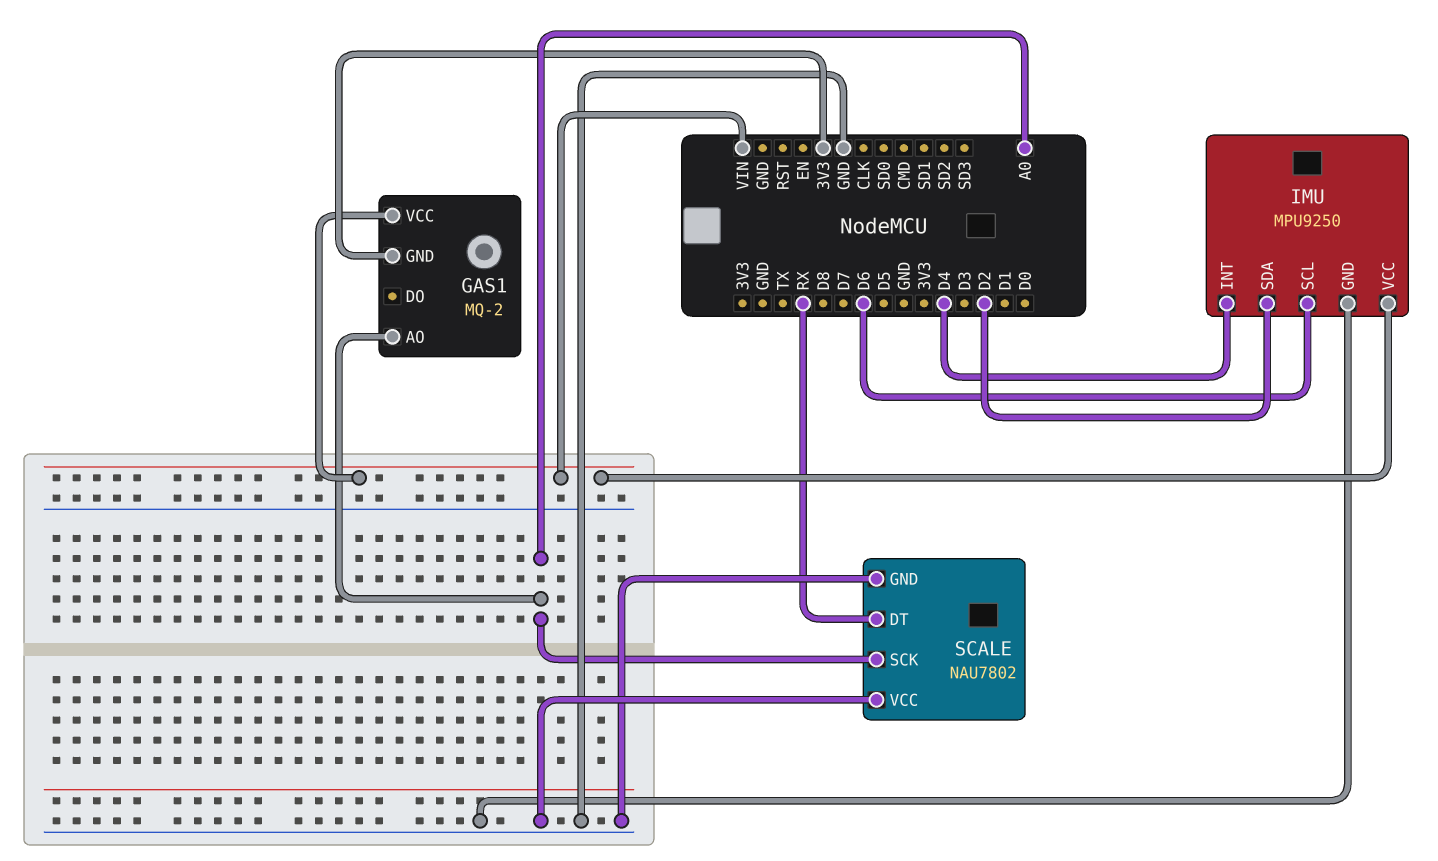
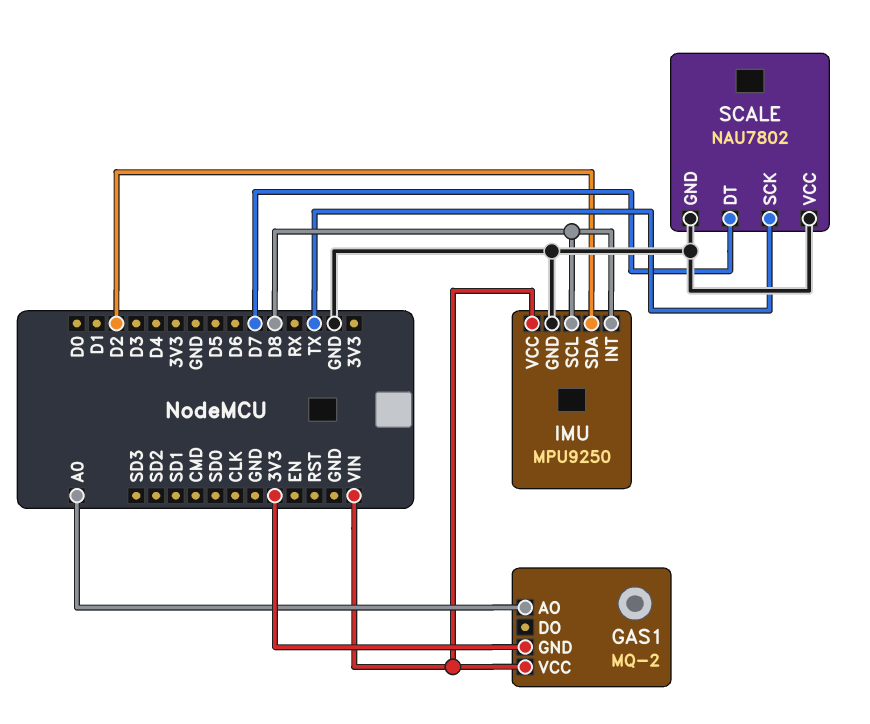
IMU pin INT: D4 -> D8
IMU pin SCL: D6 -> D8
SCALE pin DT: RX -> D7
SCALE pin SCK: A0 -> TX

